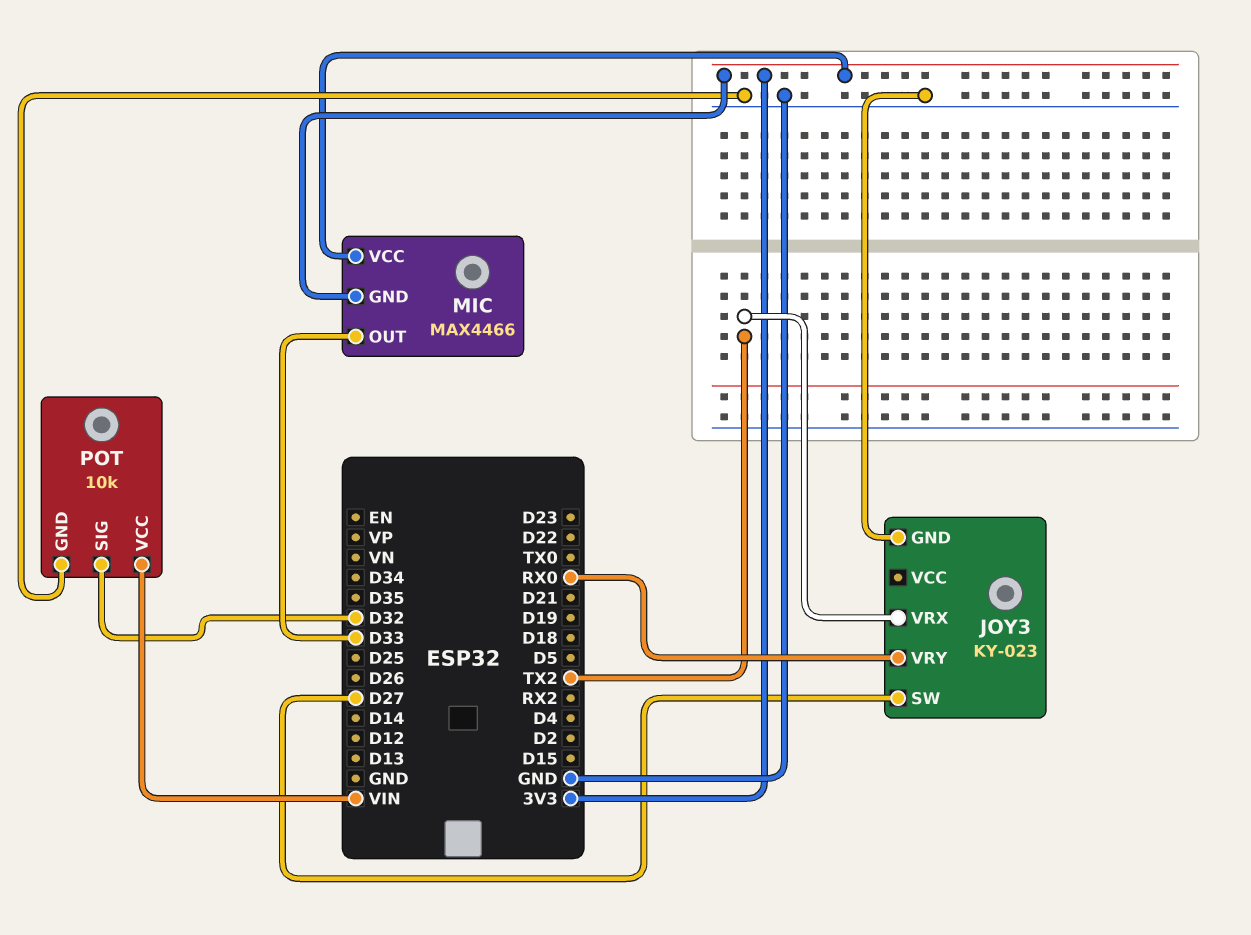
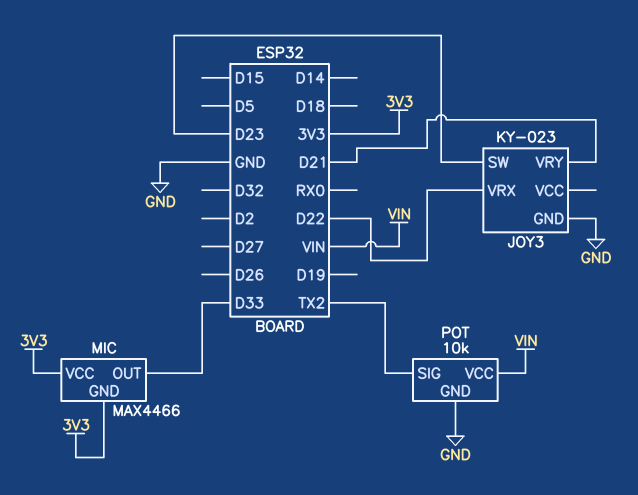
JOY3 pin SW: D27 -> D23
JOY3 pin VRX: TX2 -> D22
JOY3 pin VRY: RX0 -> D21
POT pin SIG: D32 -> TX2

